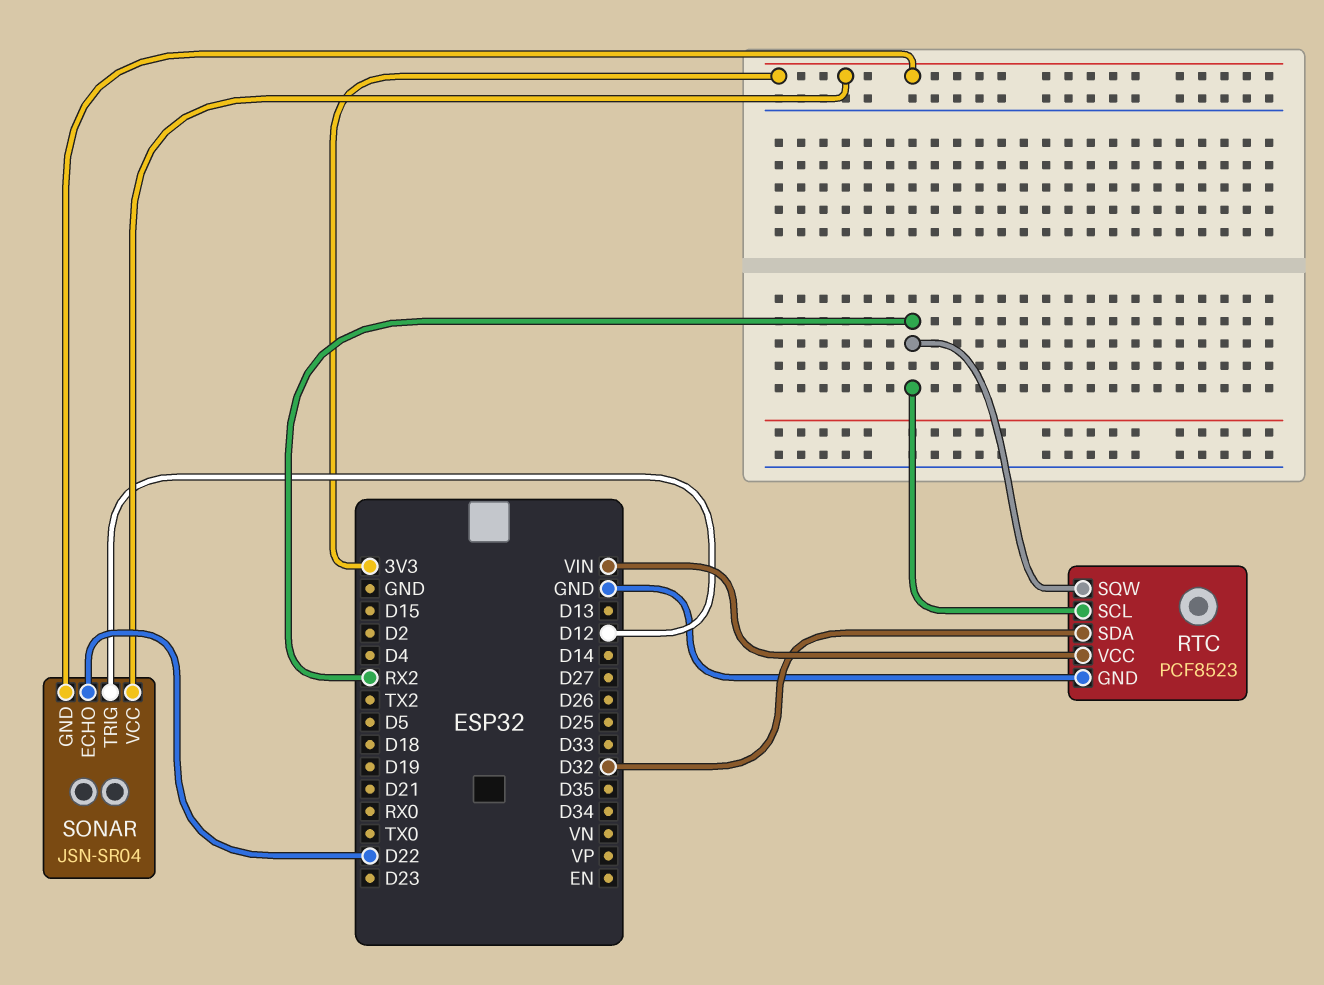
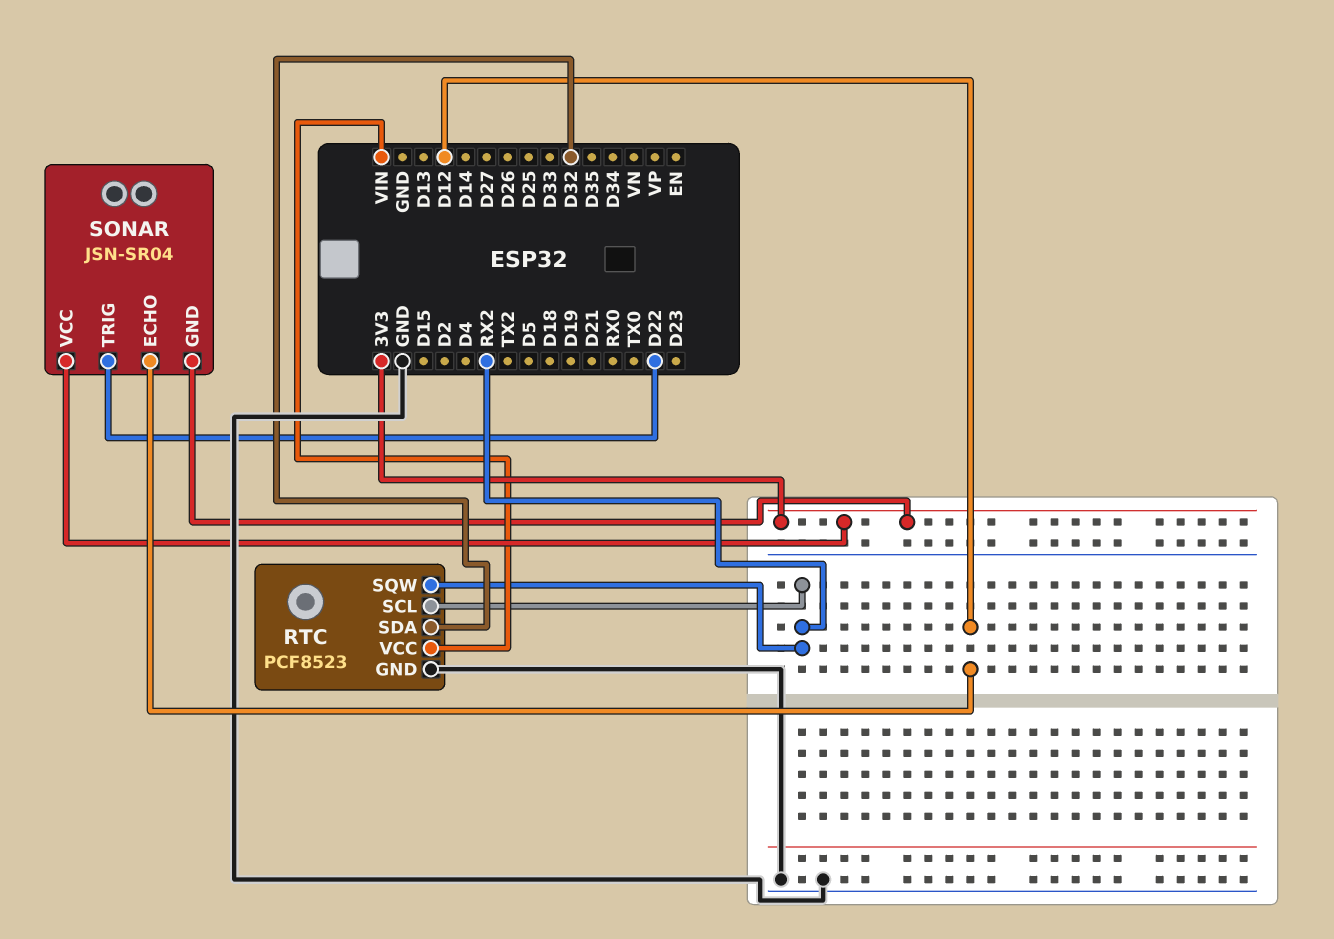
SONAR pin ECHO: D22 -> D12
SONAR pin TRIG: D12 -> D22

